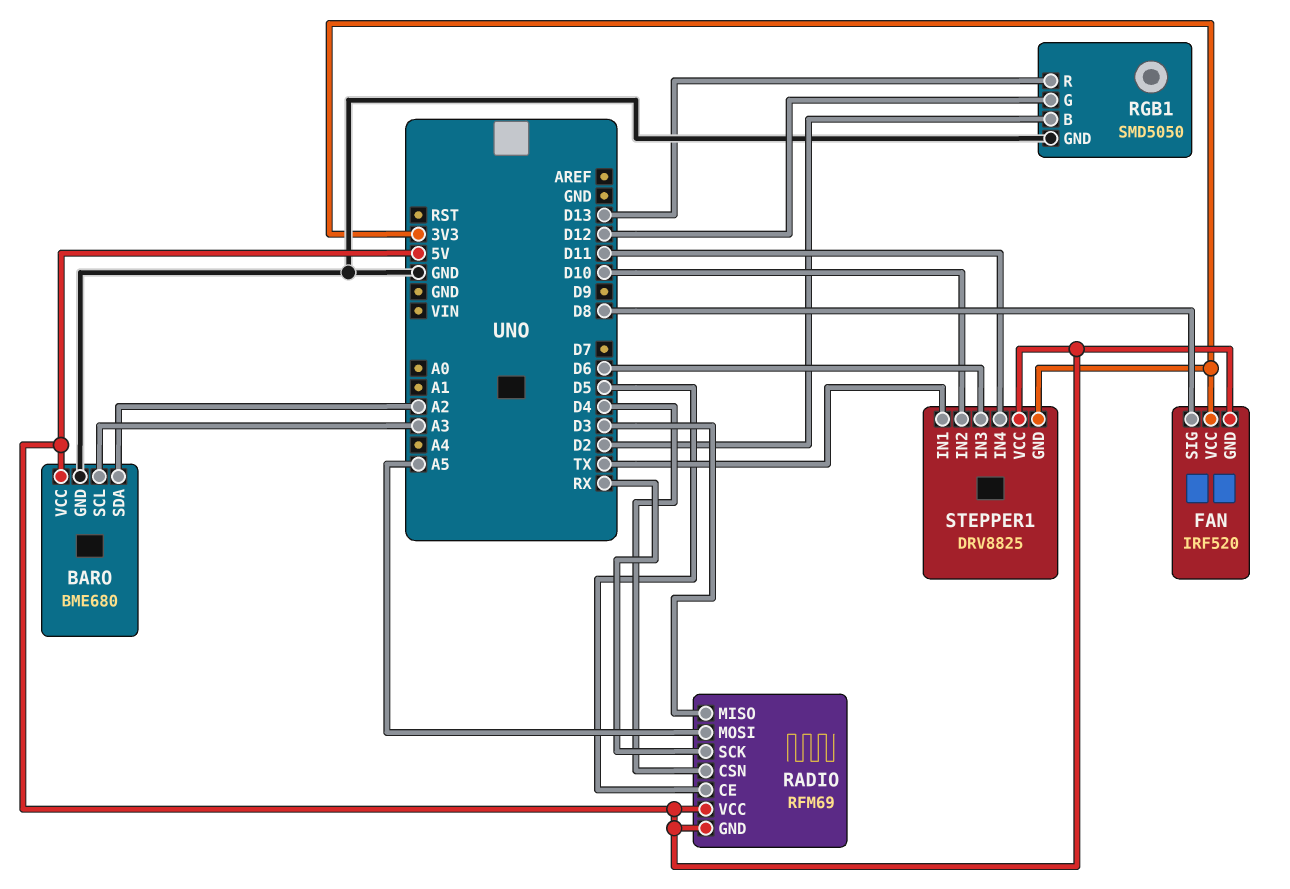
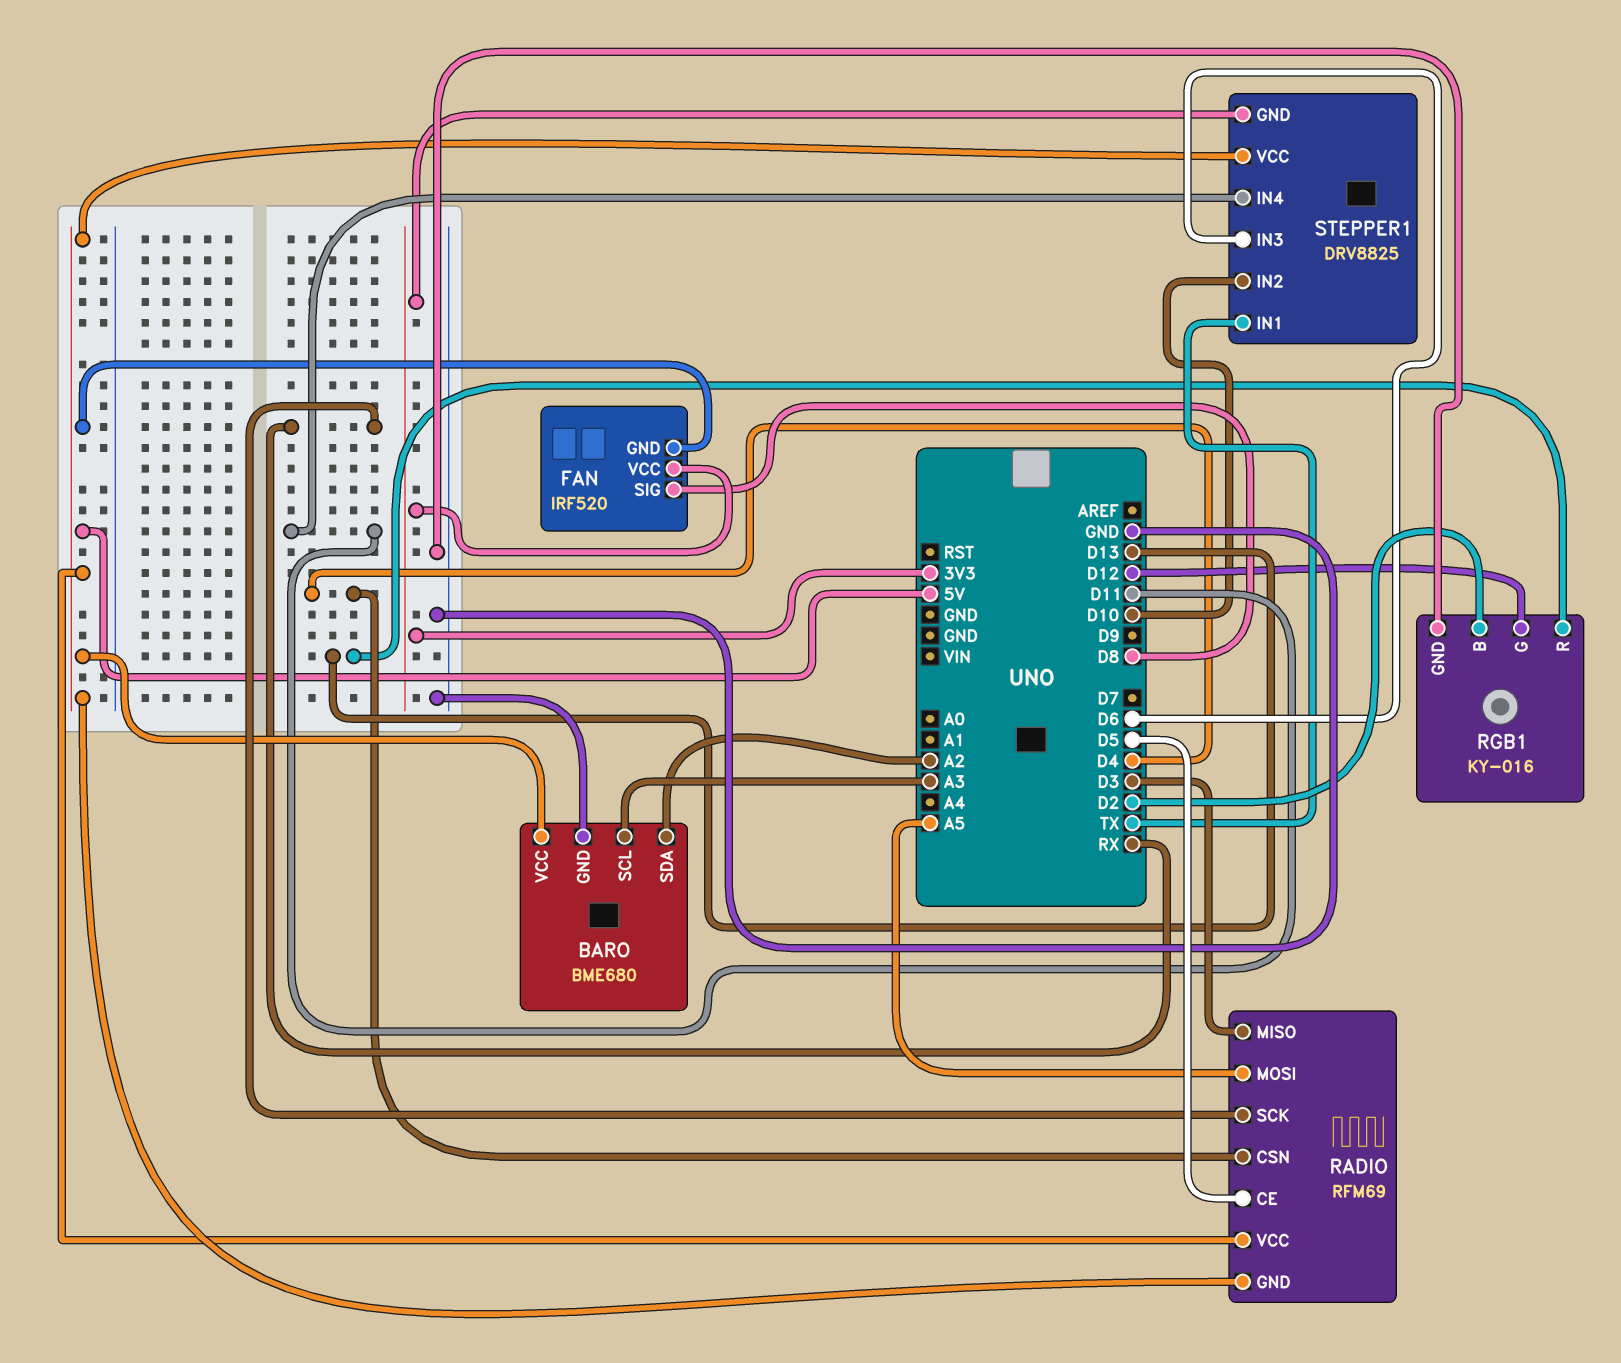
RGB1: SMD5050 -> KY-016

